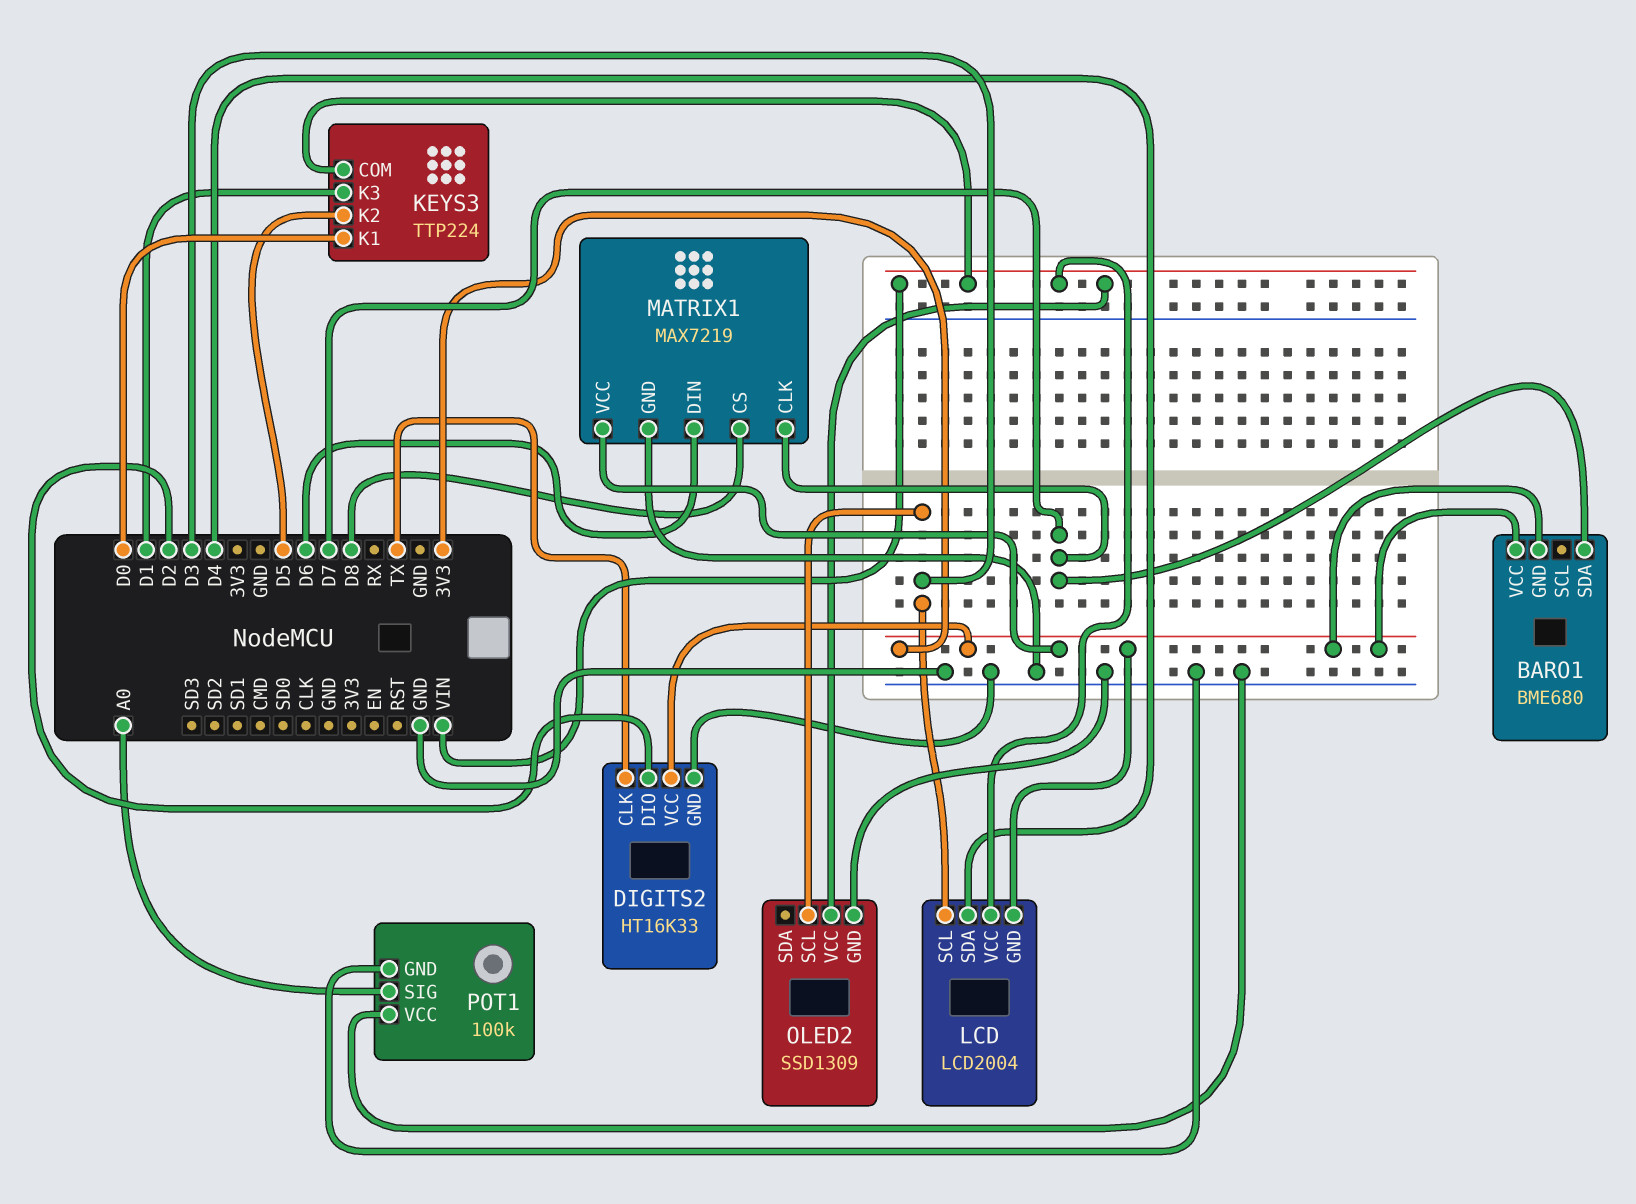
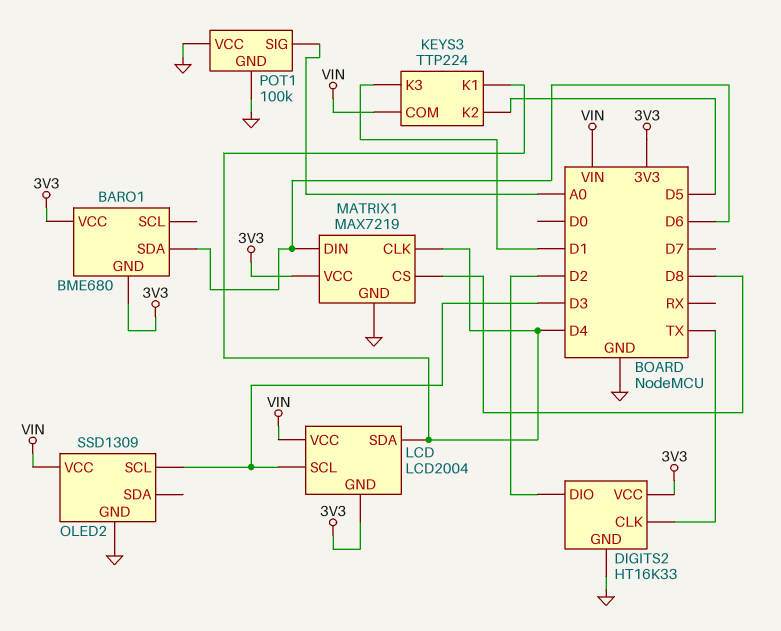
BARO1 pin SDA: D7 -> D6
KEYS3 pin K1: D0 -> D4
MATRIX1 pin CLK: D7 -> D4

